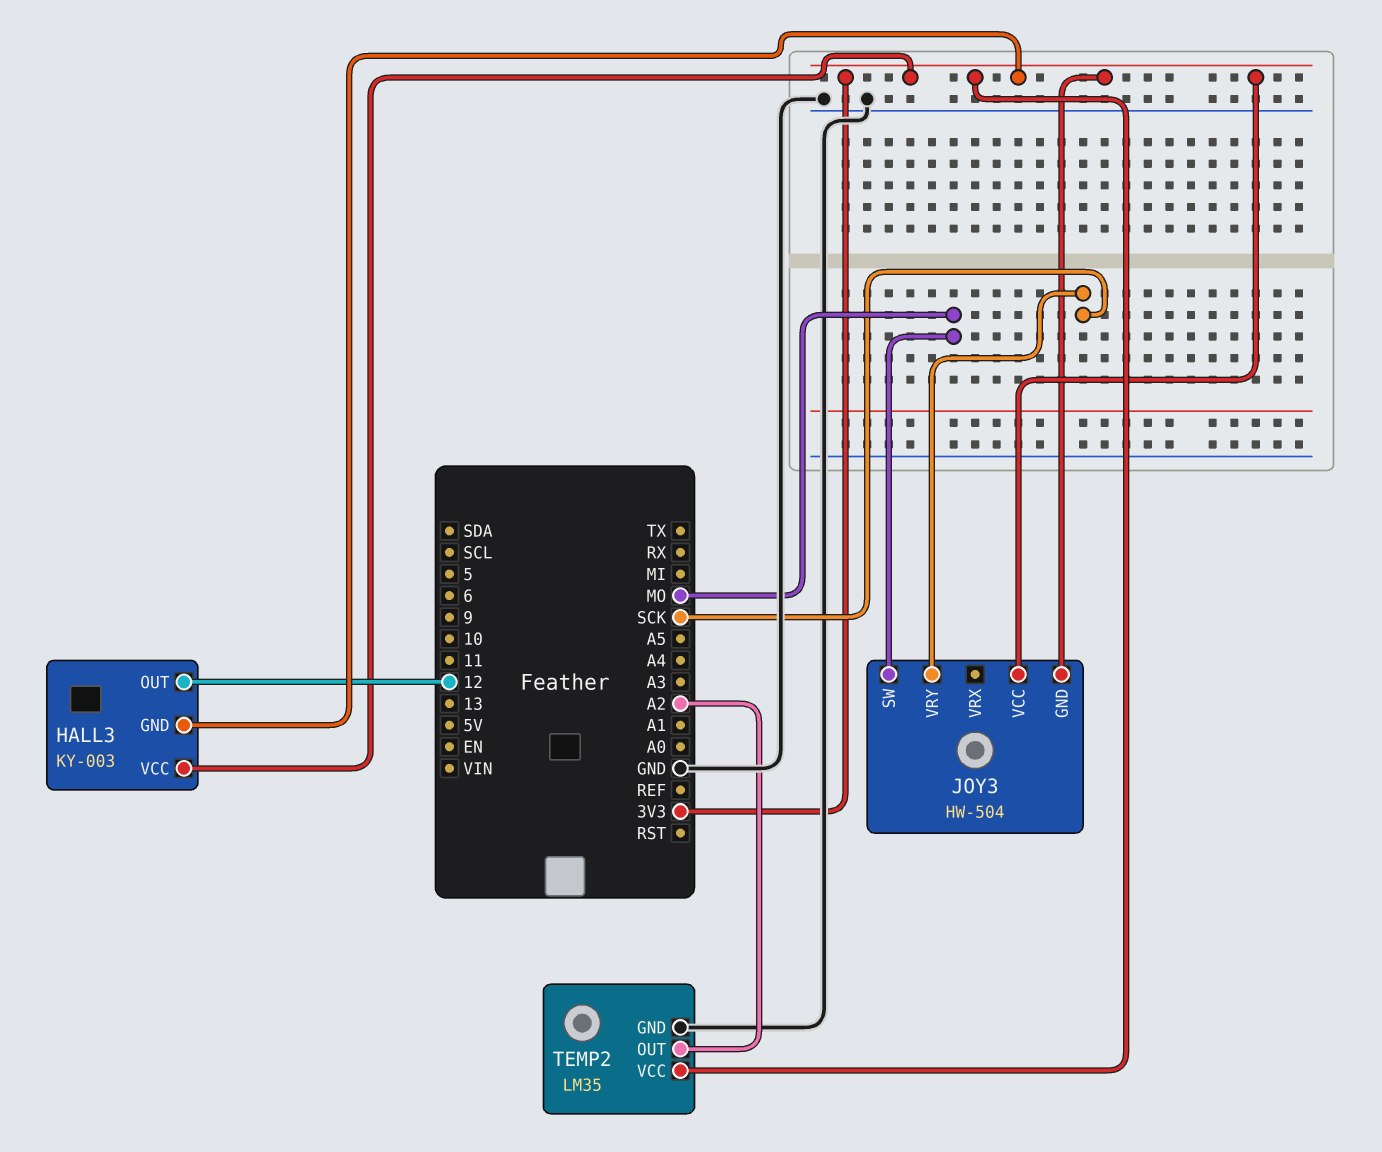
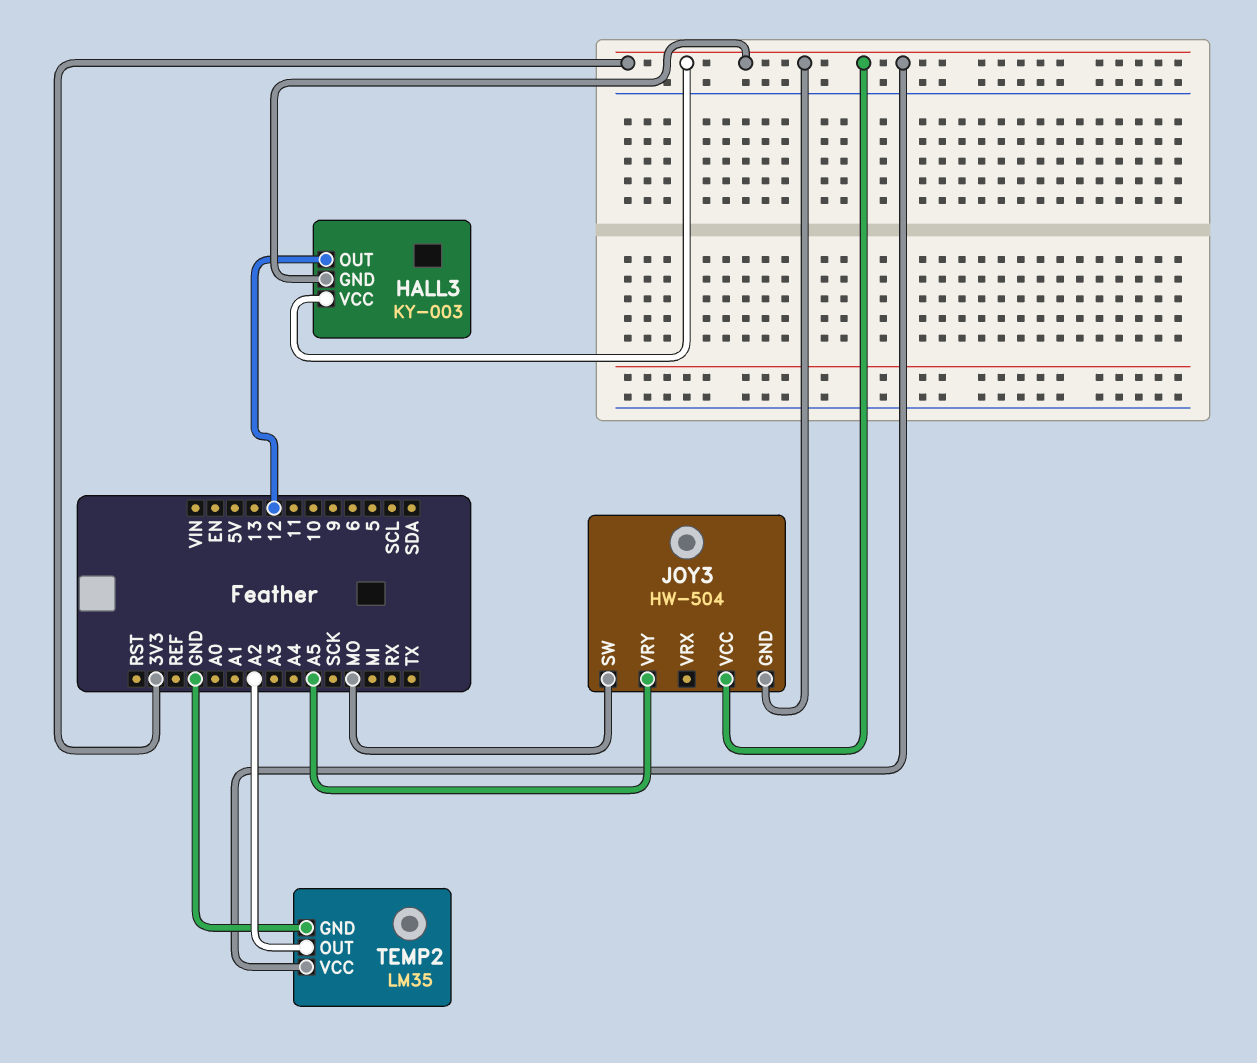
JOY3 pin VRY: SCK -> A5

